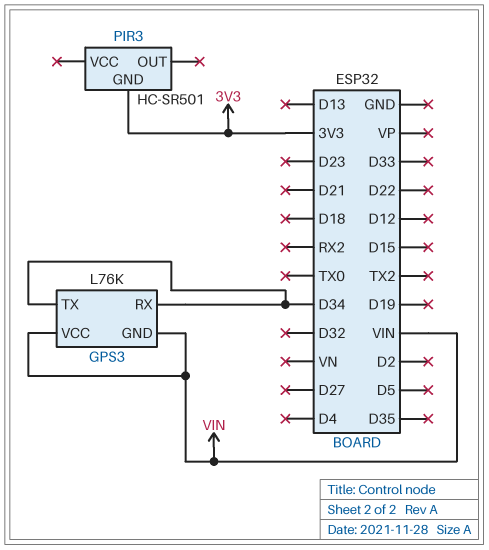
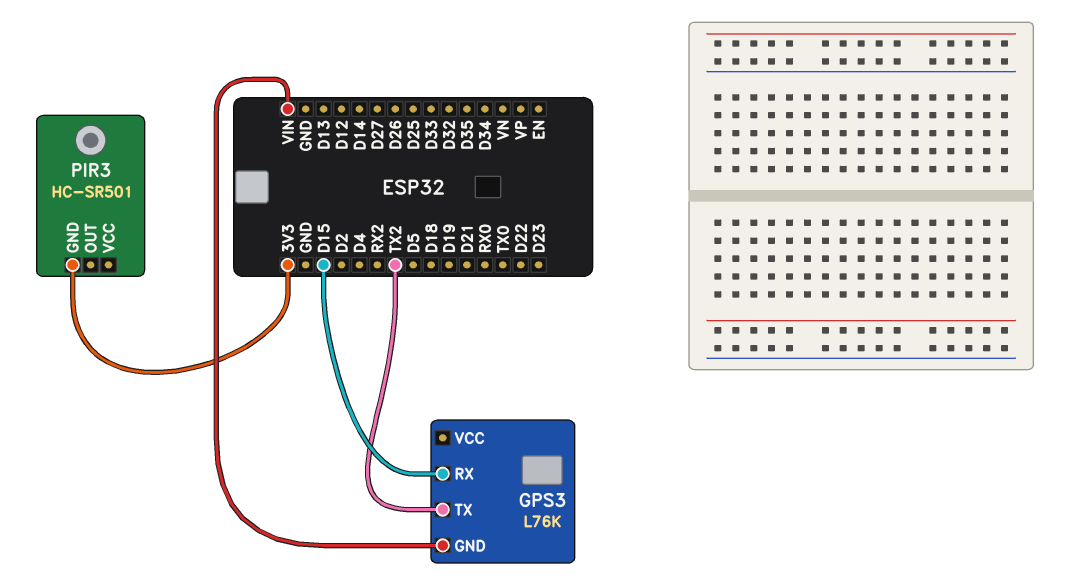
GPS3 pin RX: D34 -> D15
GPS3 pin TX: D34 -> TX2
GPS3 pin VCC: VIN -> none

